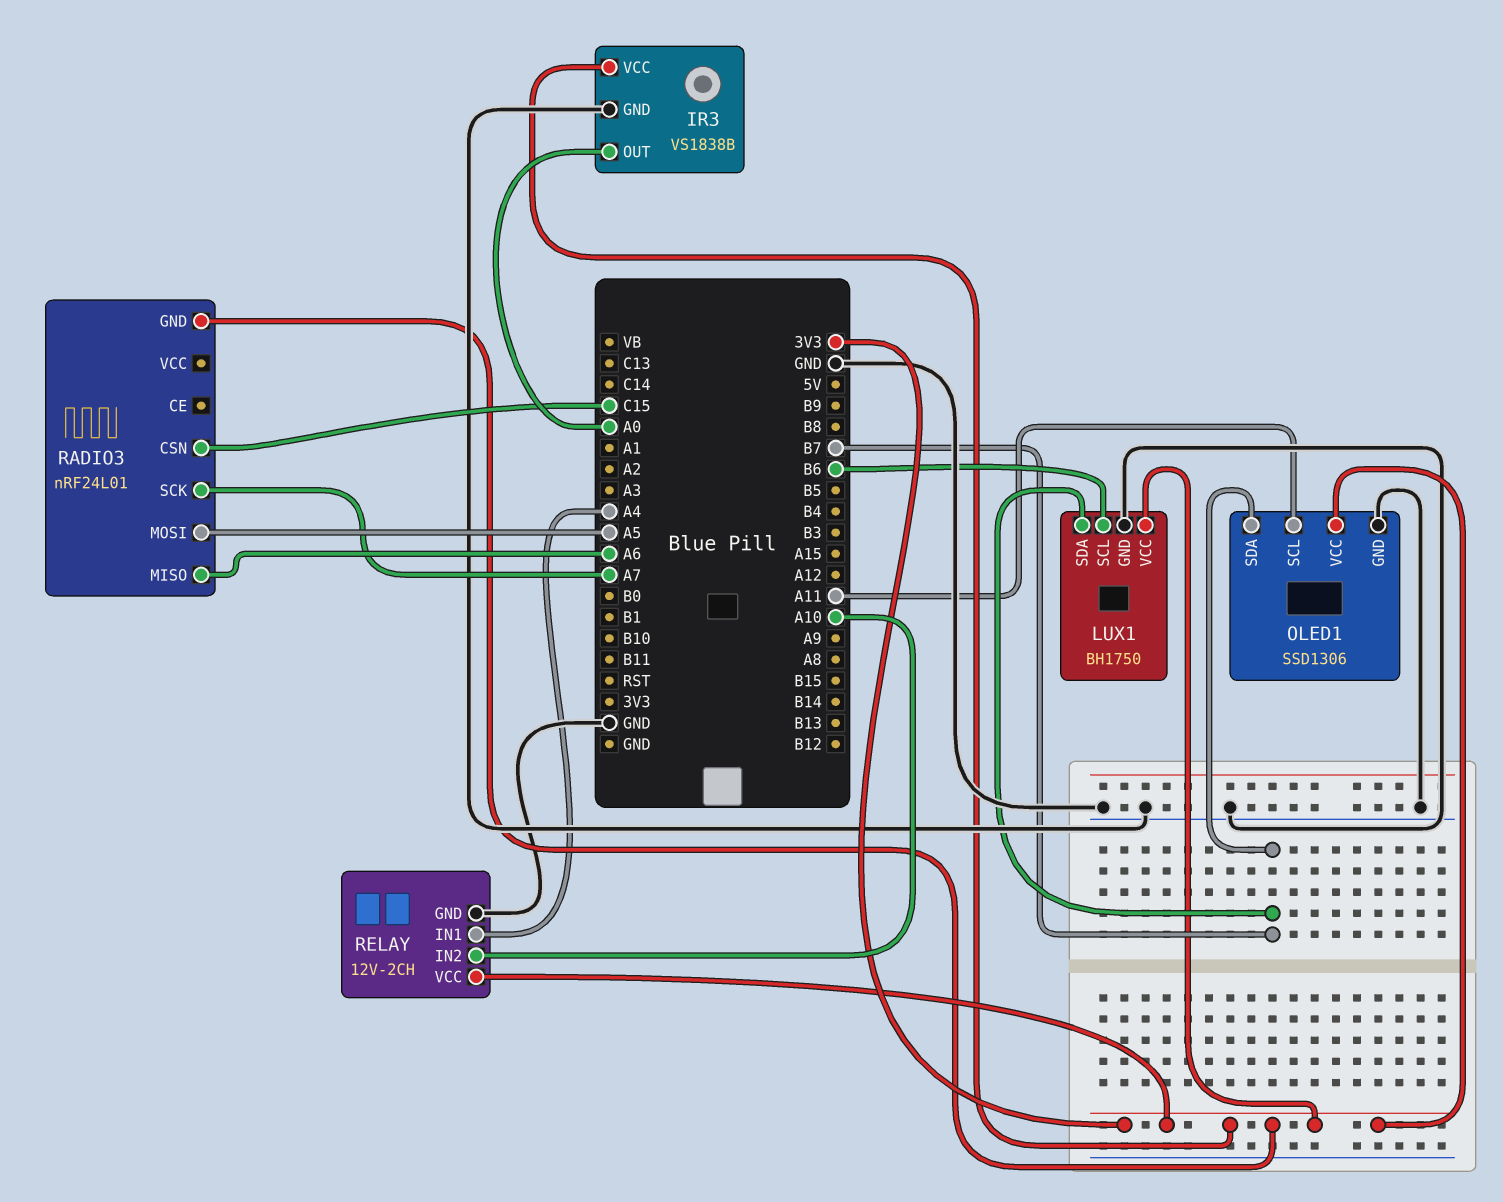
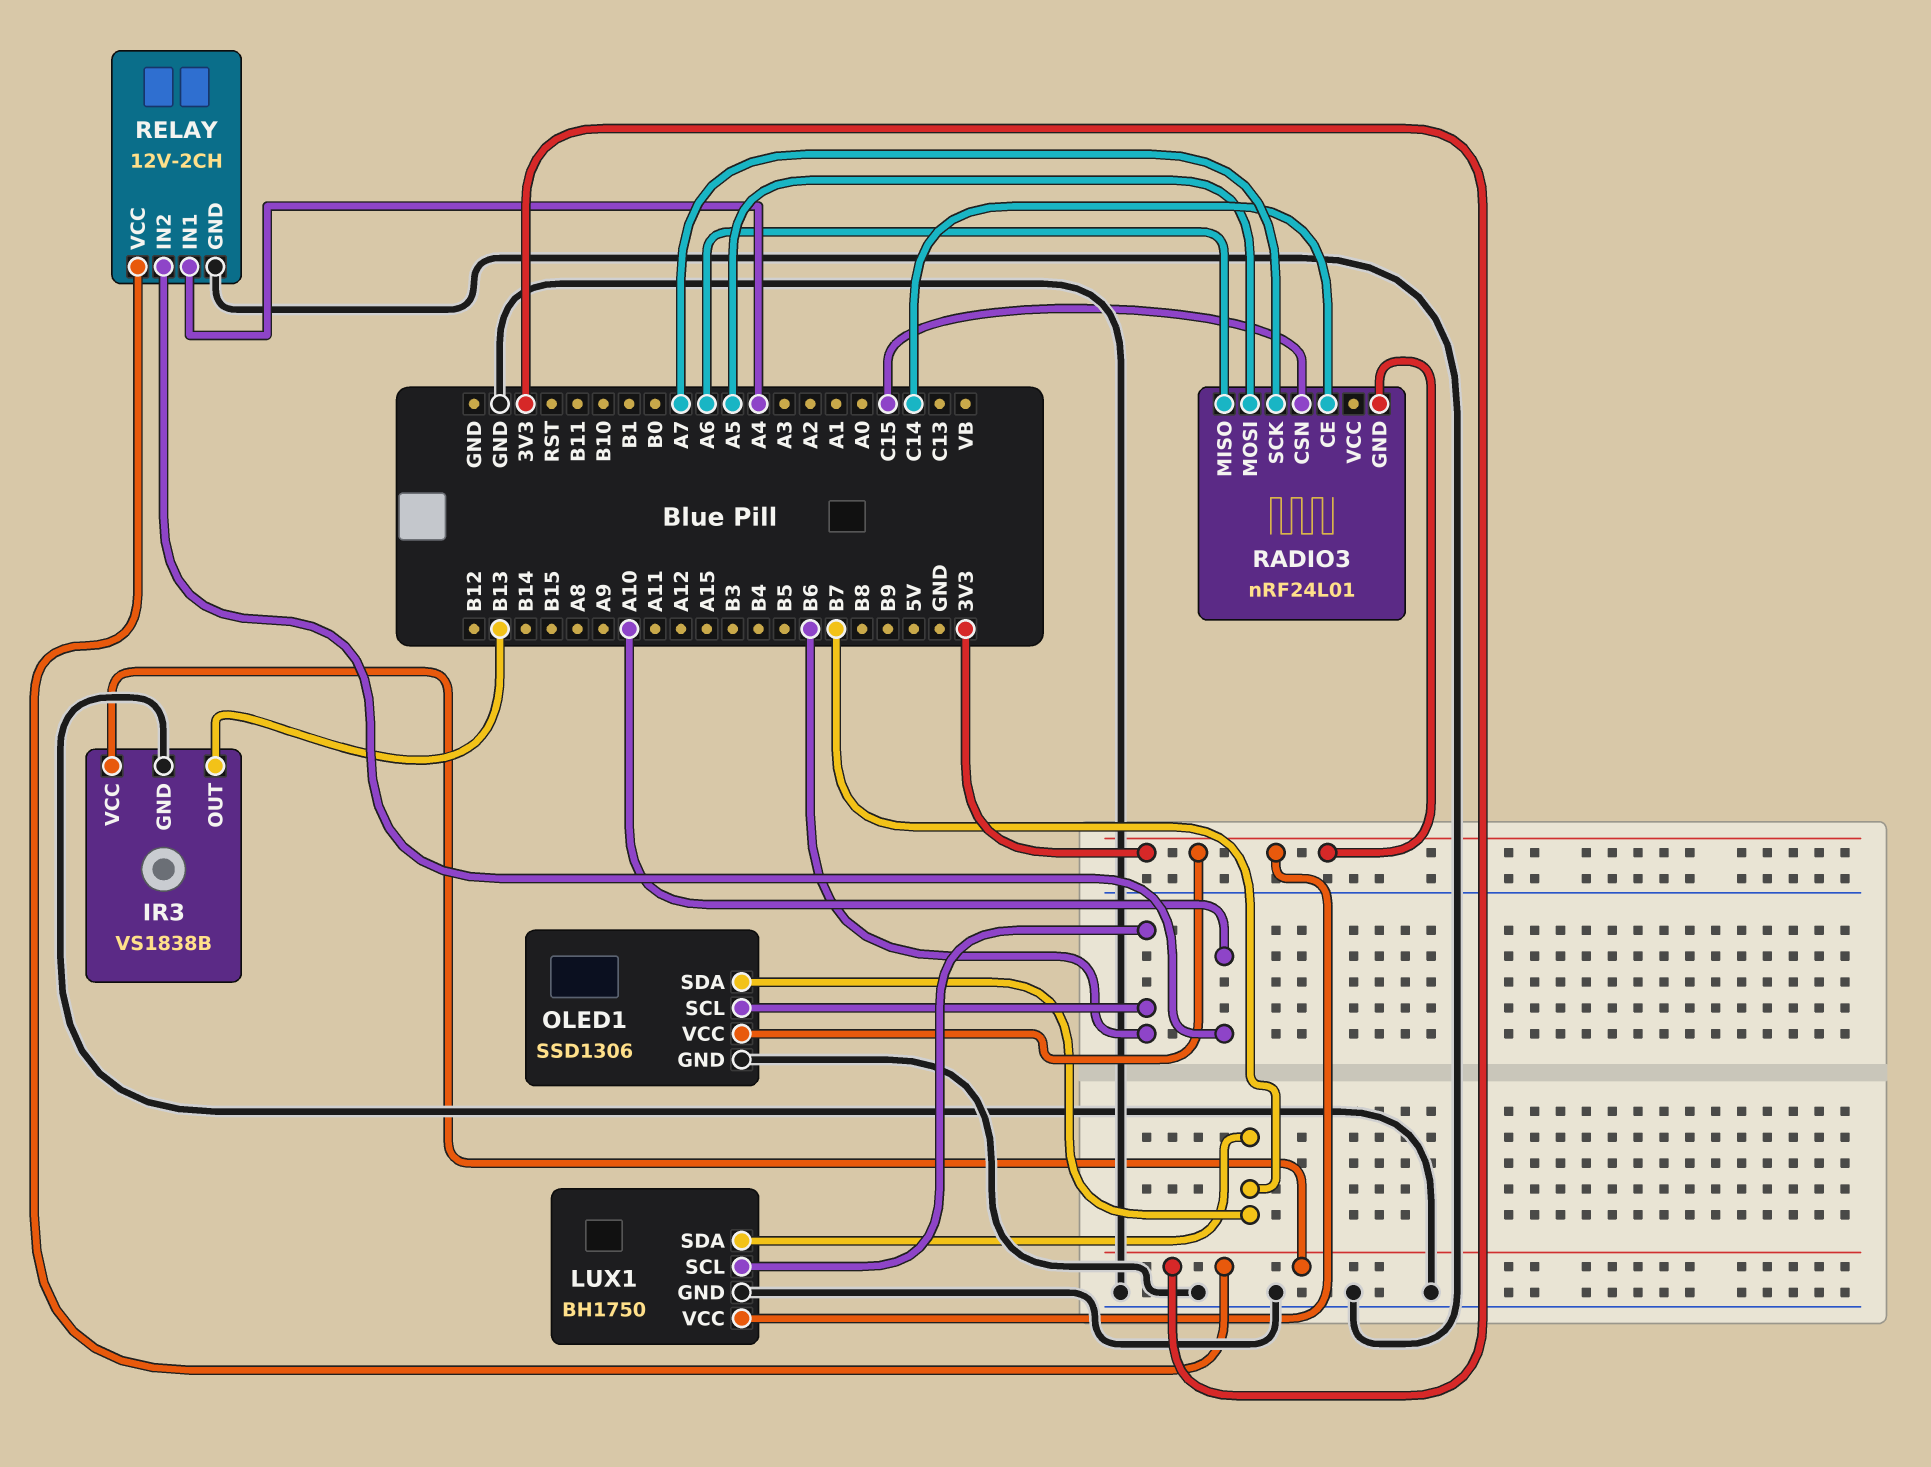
IR3 pin OUT: A0 -> B13
OLED1 pin SCL: A11 -> B6
RADIO3 pin CE: none -> C14

